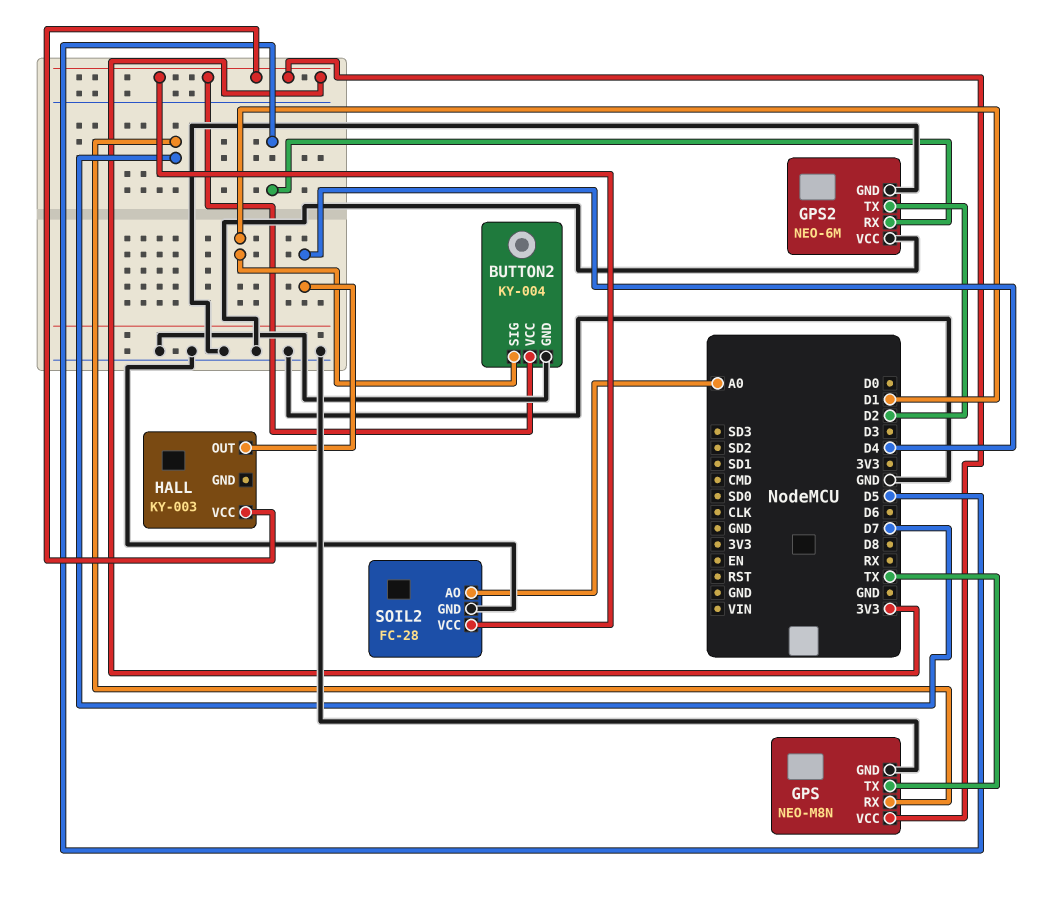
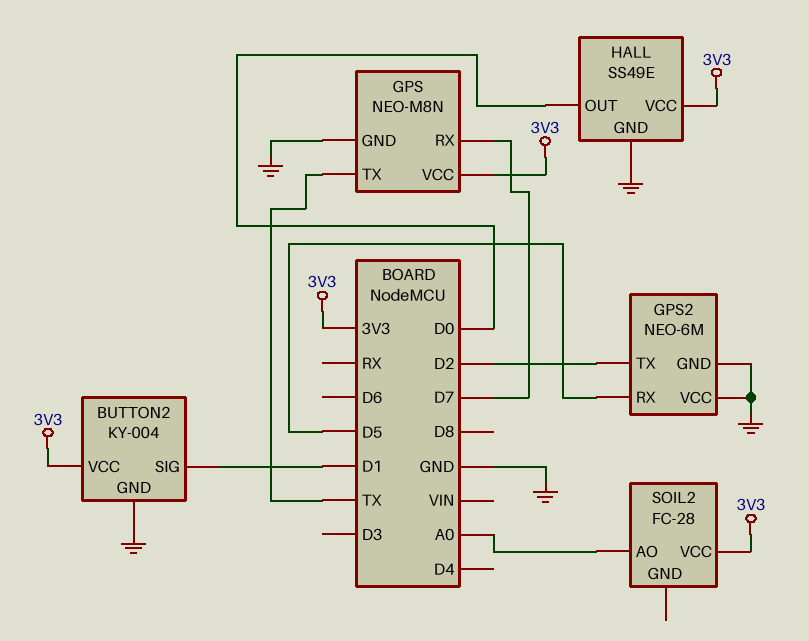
HALL: KY-003 -> SS49E
HALL pin GND: none -> GND
HALL pin OUT: D4 -> D0
SOIL2 pin GND: GND -> none

